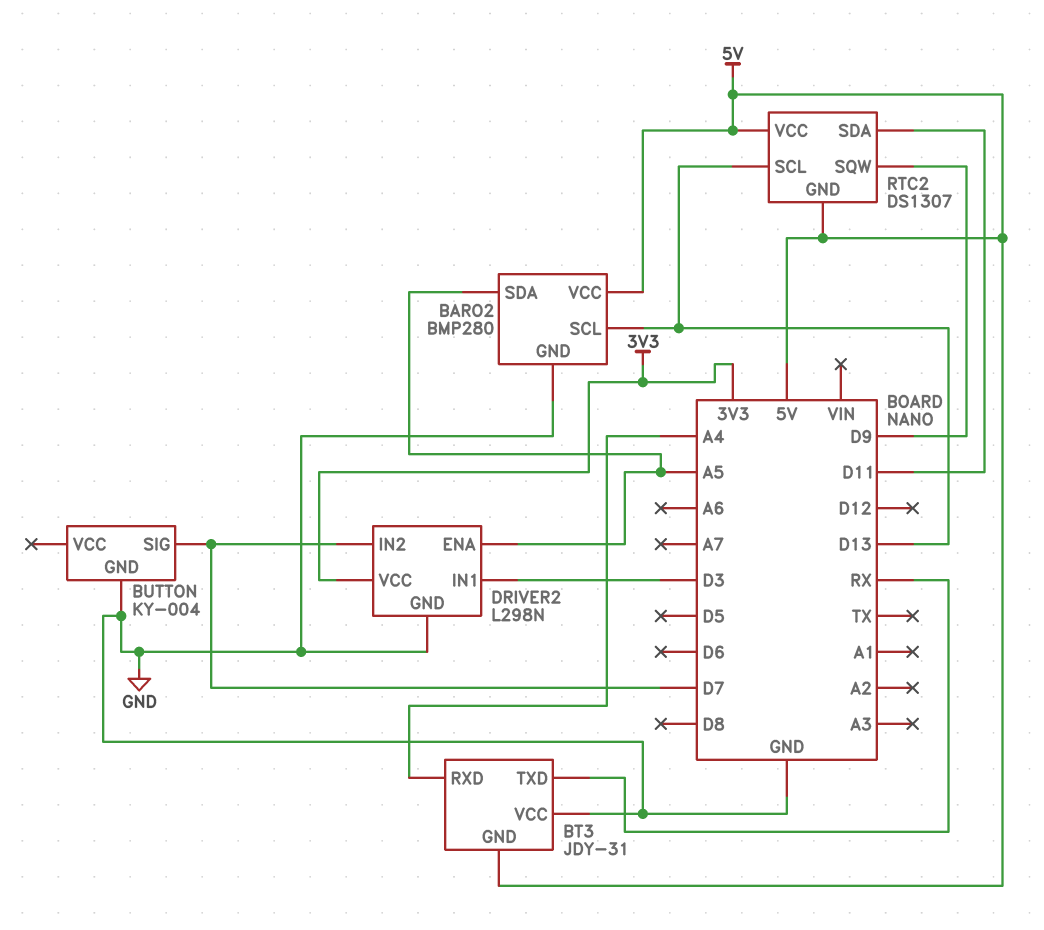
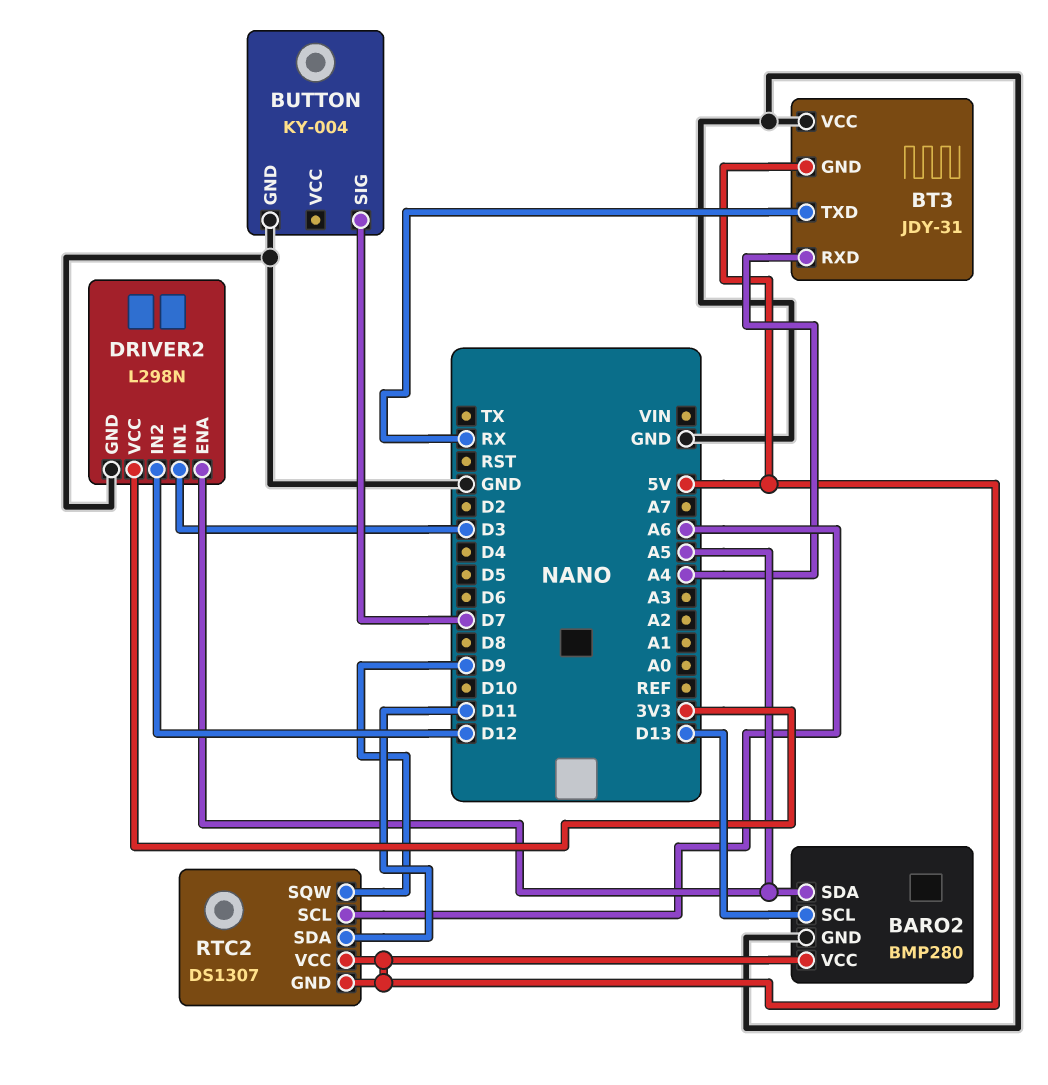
DRIVER2 pin IN2: D7 -> D12
RTC2 pin SCL: D13 -> A6

